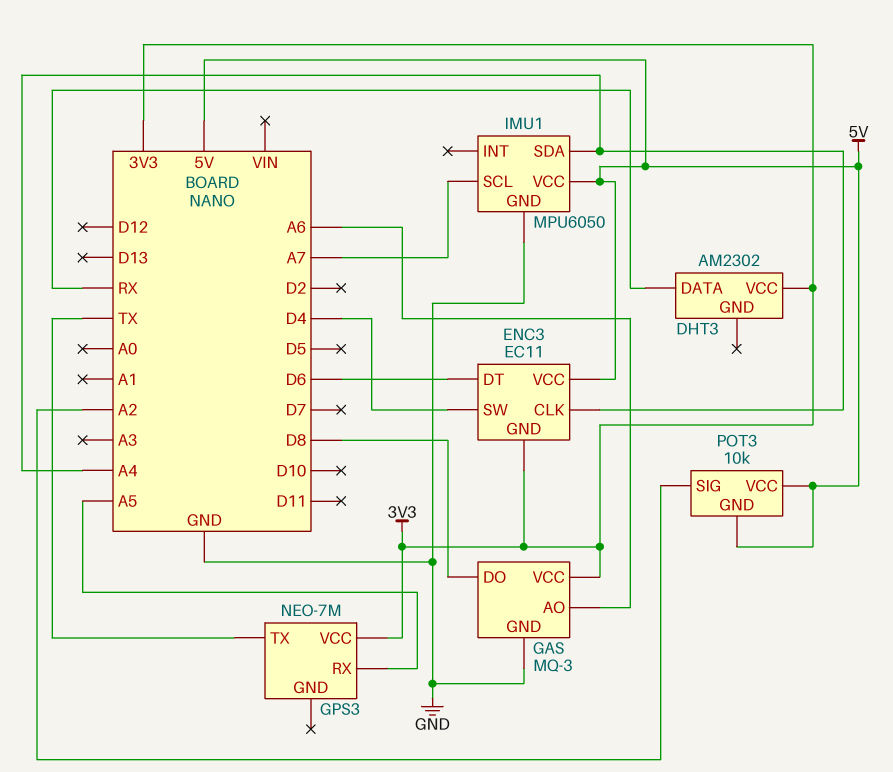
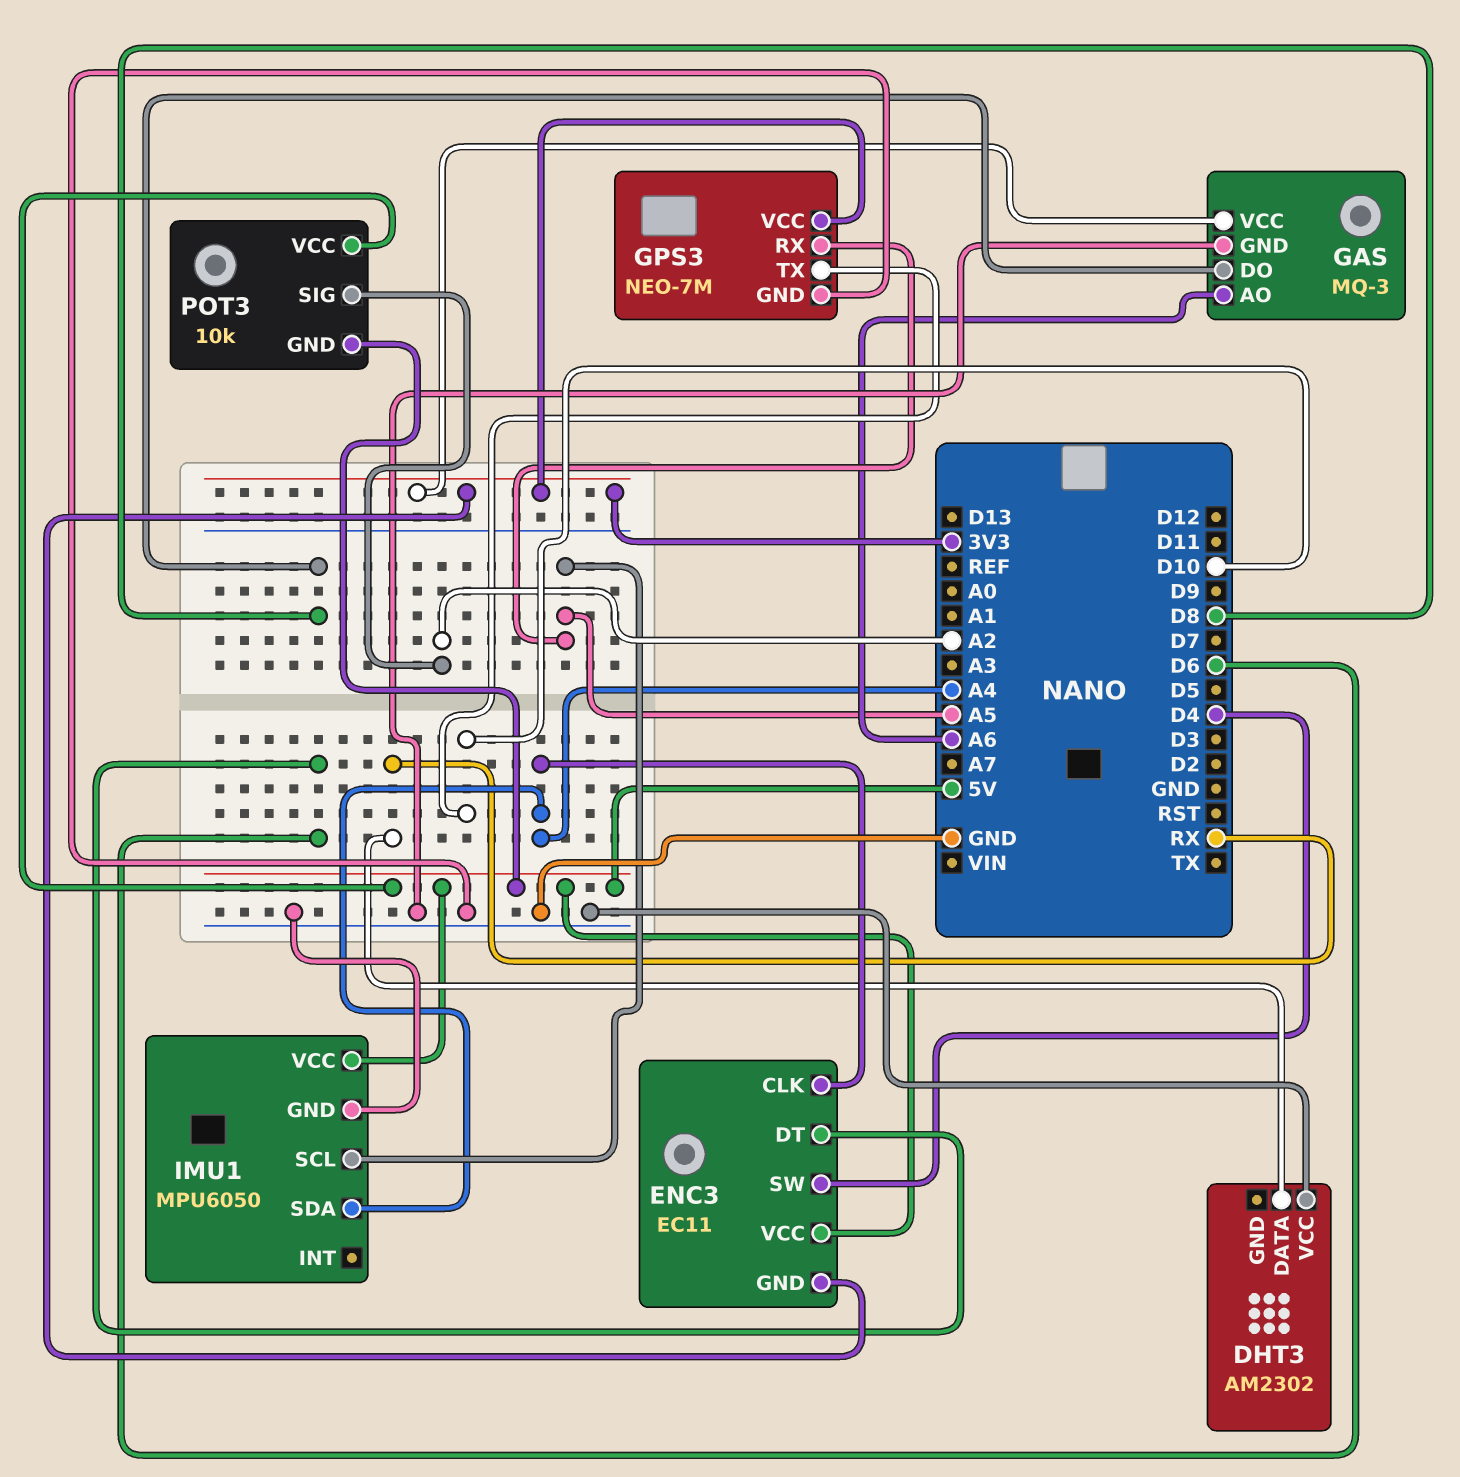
DHT3 pin VCC: 3V3 -> GND
GPS3 pin GND: none -> GND
GPS3 pin TX: TX -> D10
IMU1 pin SCL: A7 -> A5

